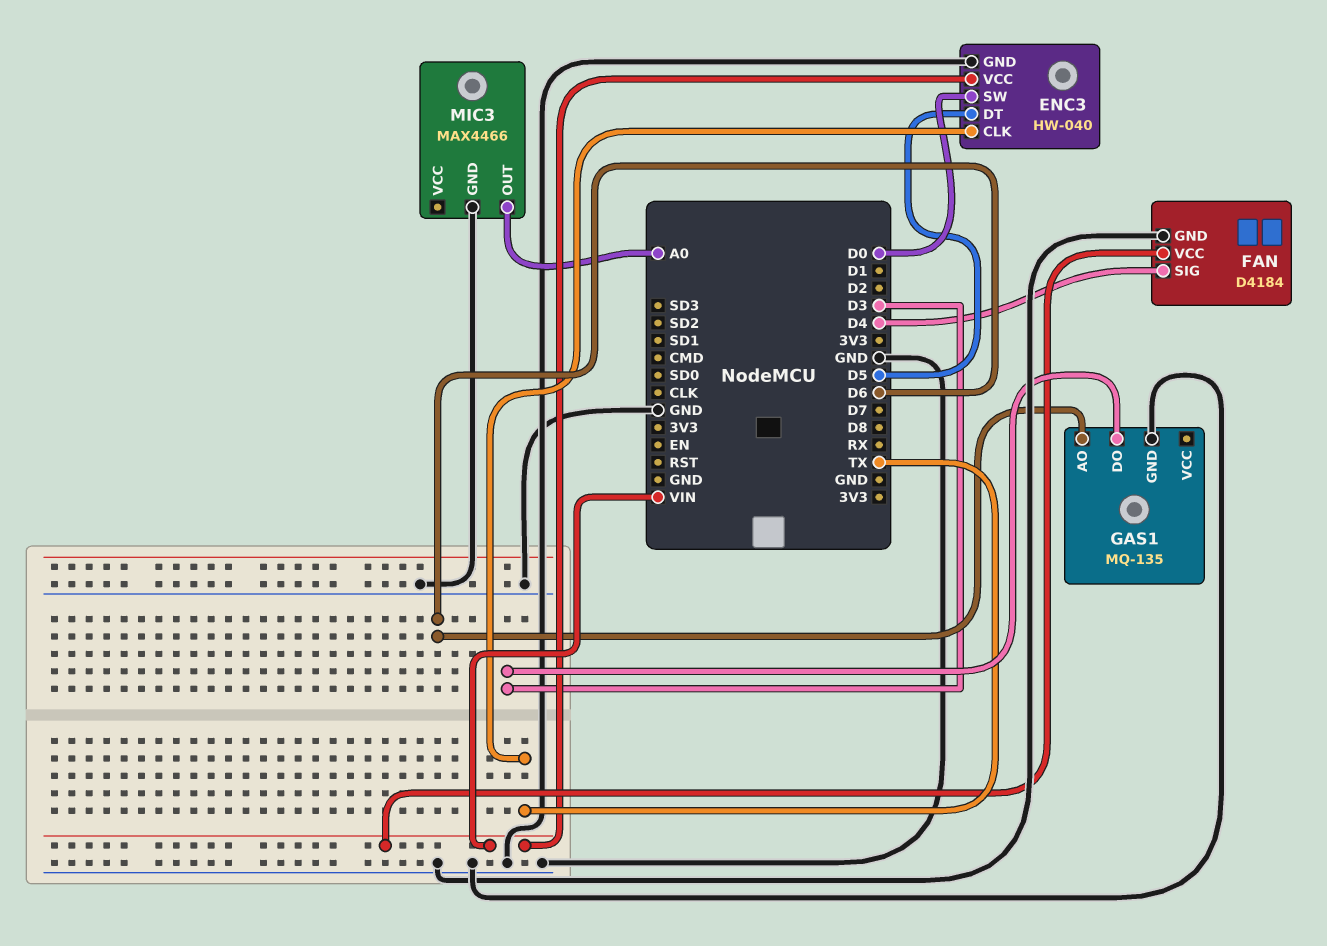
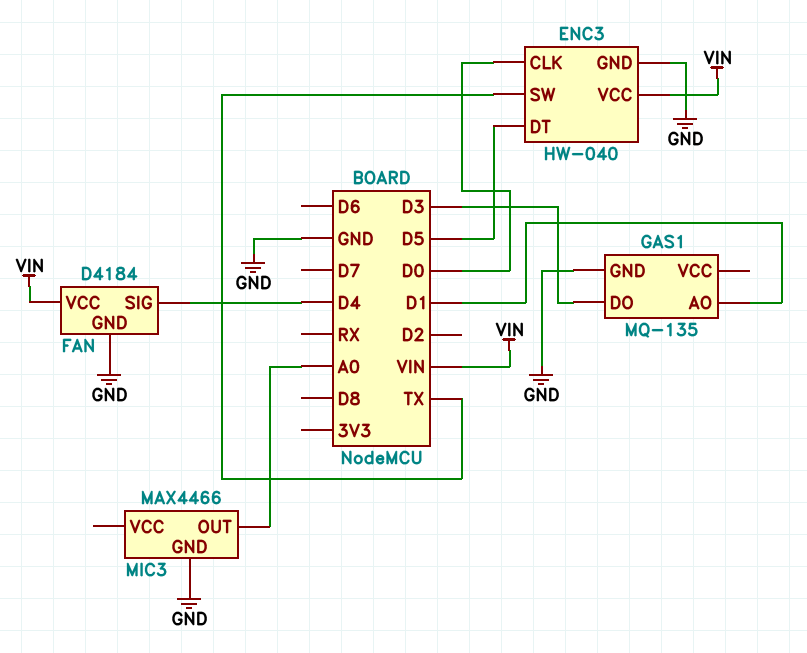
ENC3 pin CLK: TX -> D0
ENC3 pin SW: D0 -> TX
GAS1 pin AO: D6 -> D1

